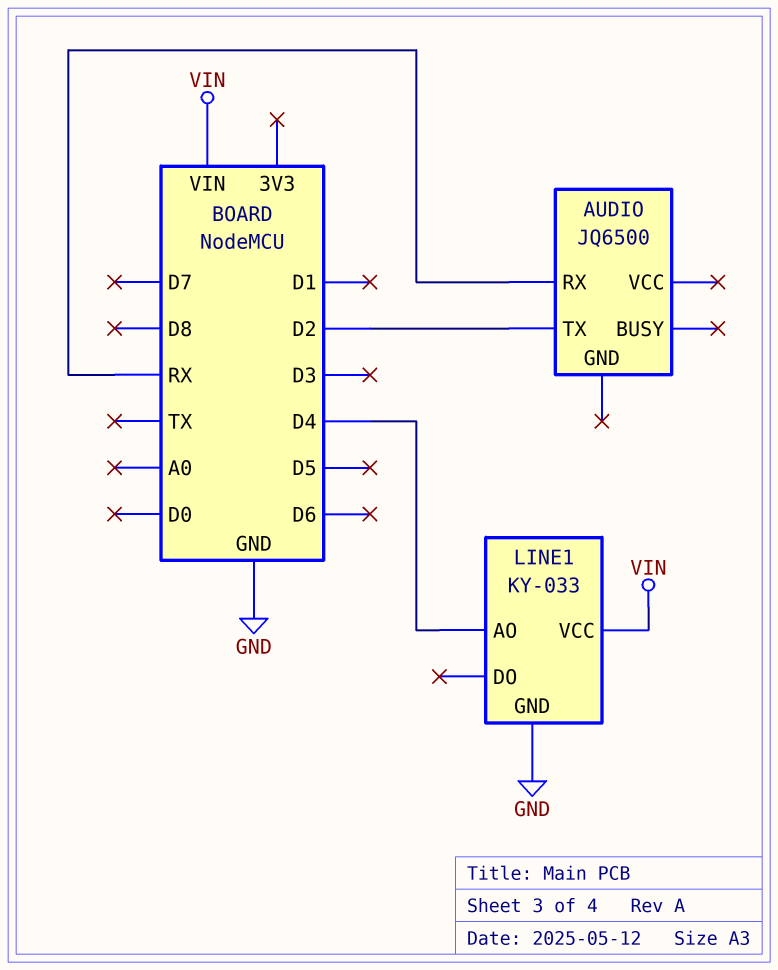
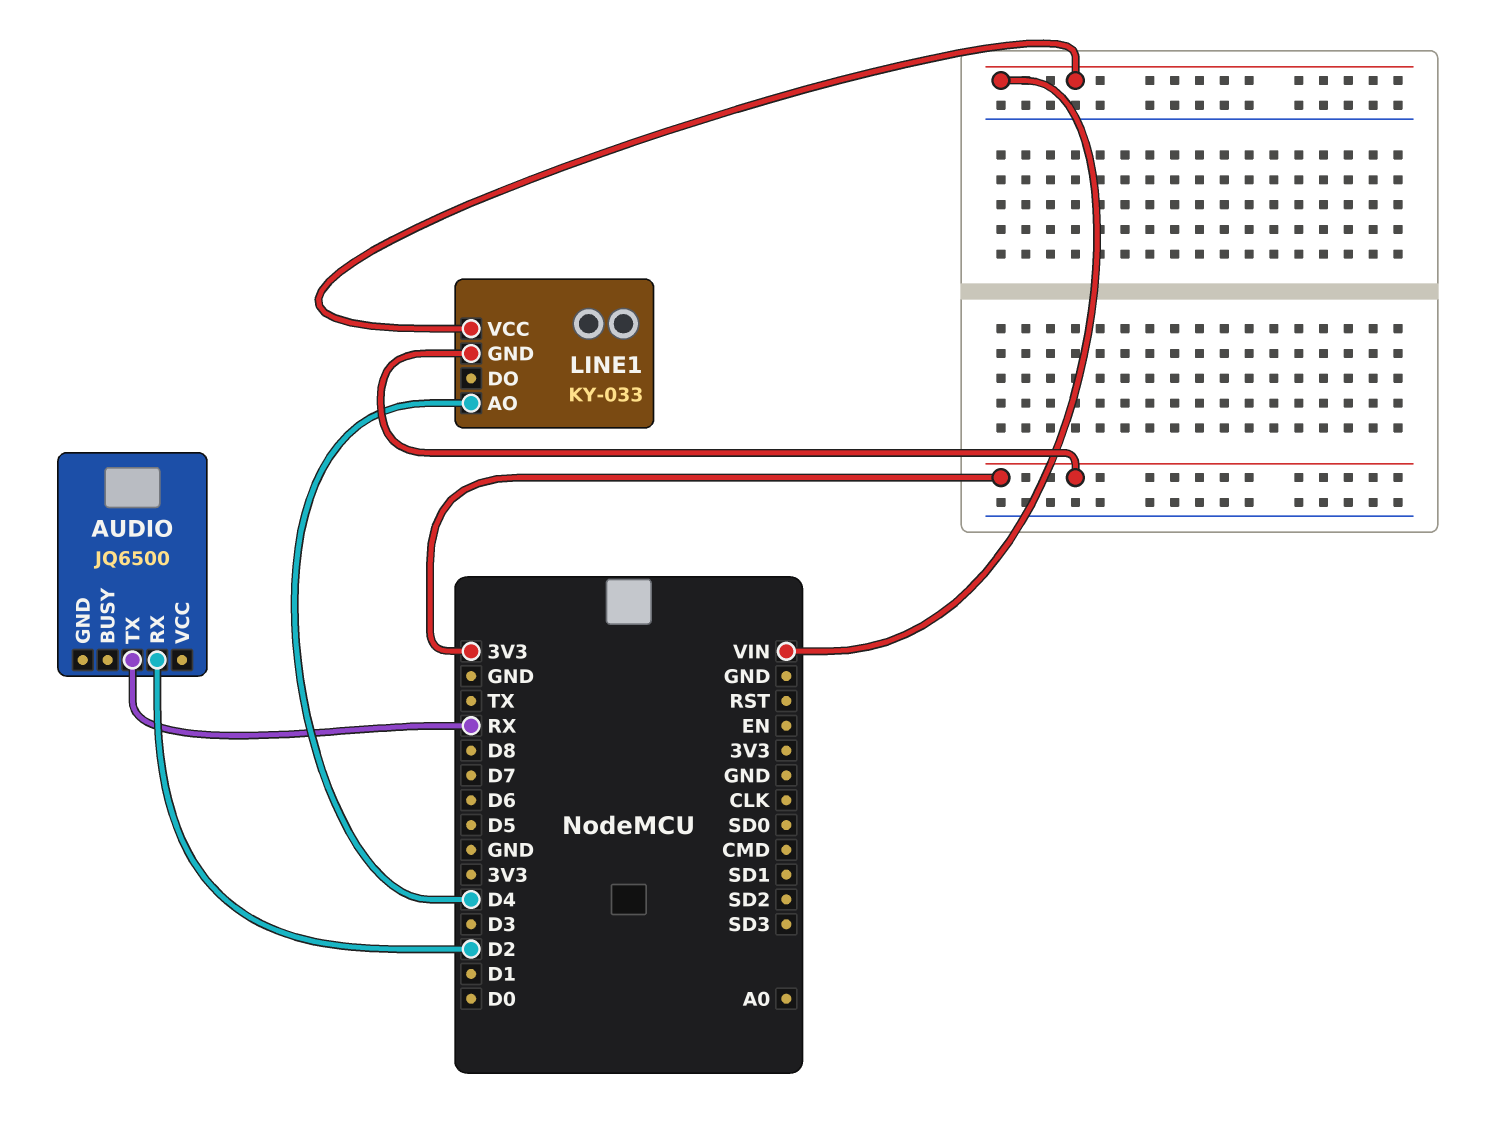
AUDIO pin RX: RX -> D2
AUDIO pin TX: D2 -> RX
LINE1 pin GND: GND -> 3V3

